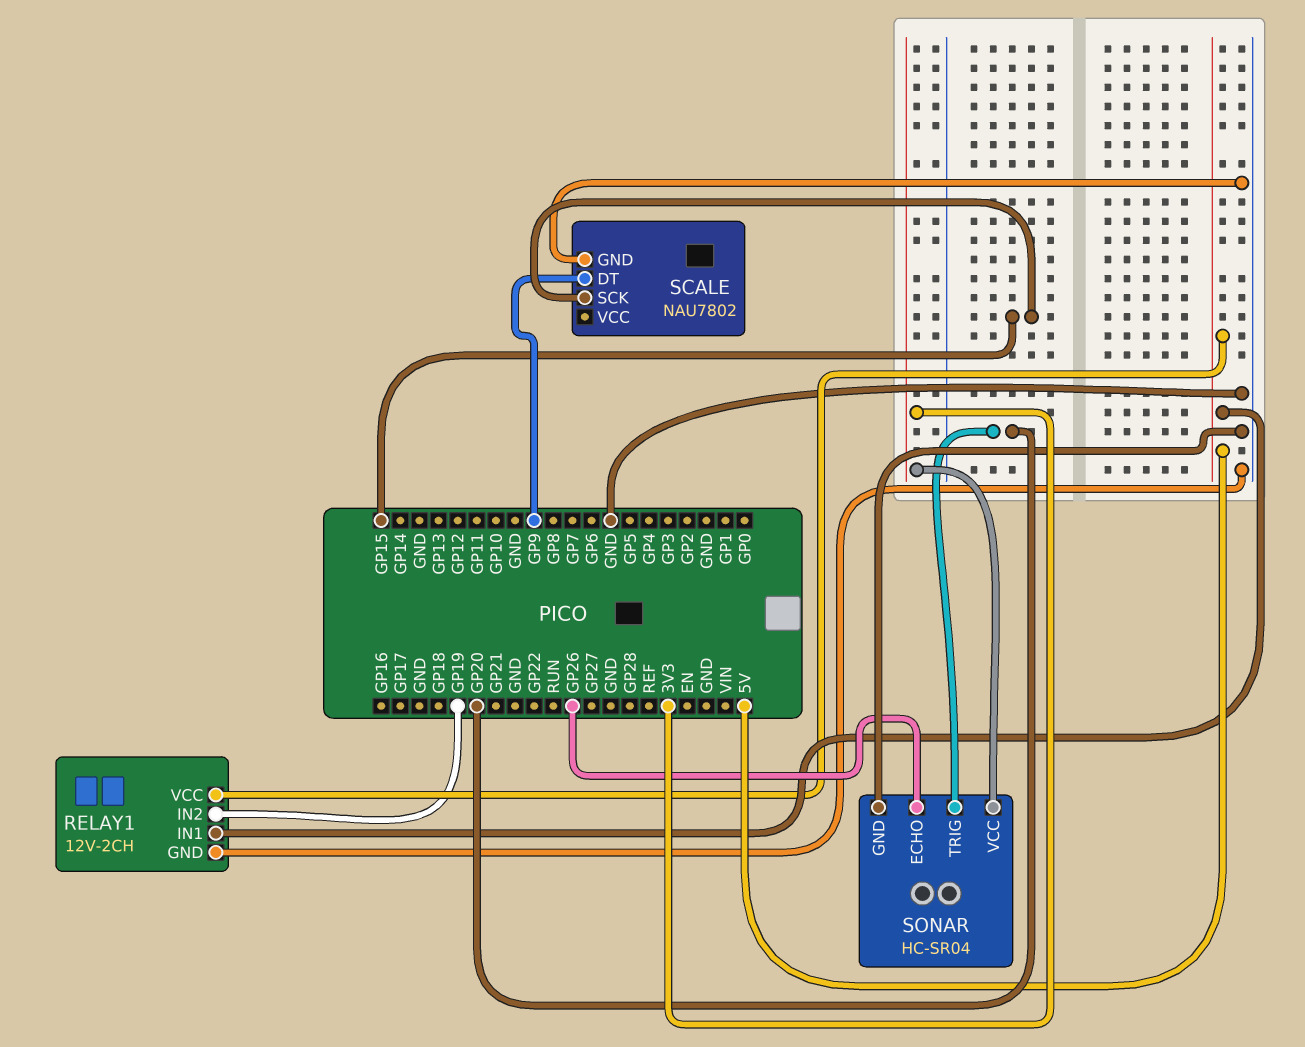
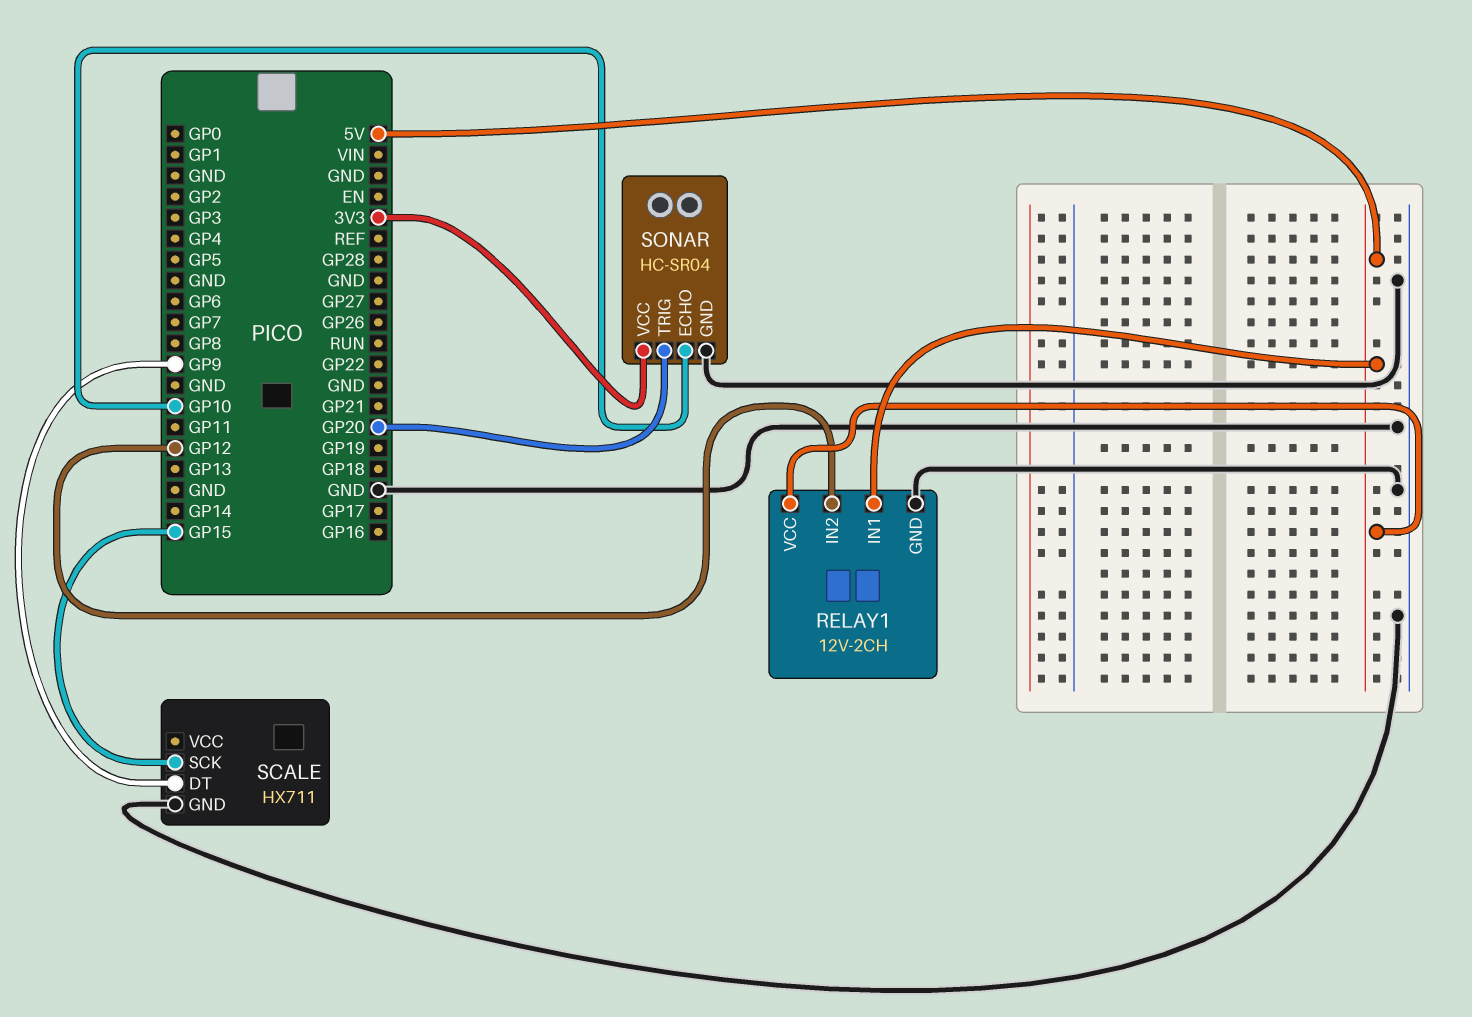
RELAY1 pin IN2: GP19 -> GP12
SCALE: NAU7802 -> HX711
SONAR pin ECHO: GP26 -> GP10

